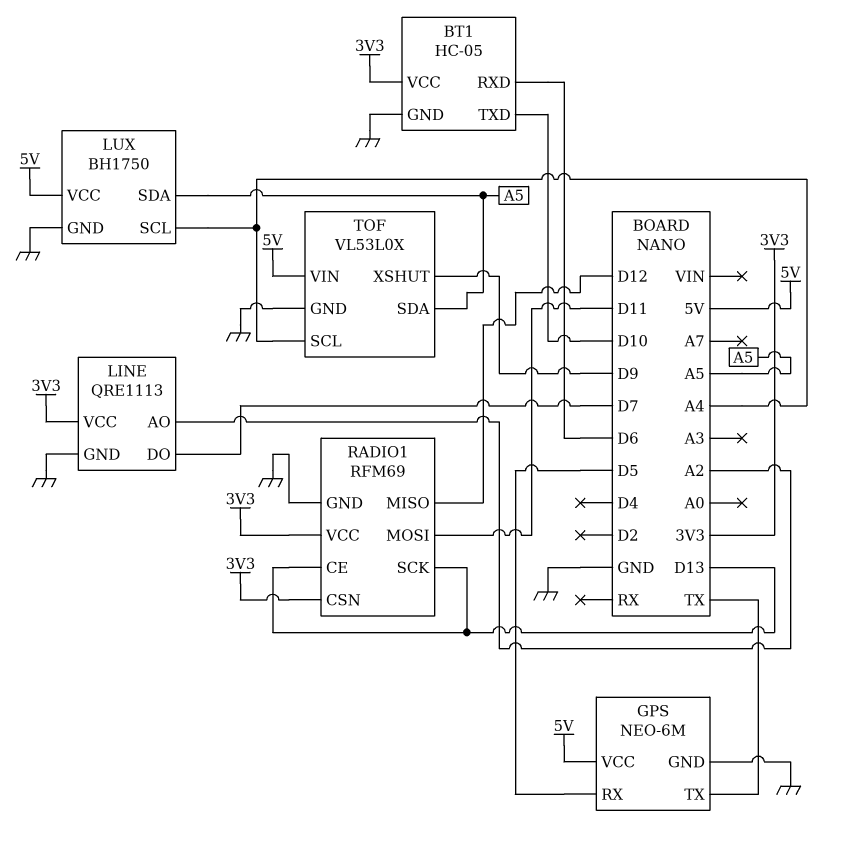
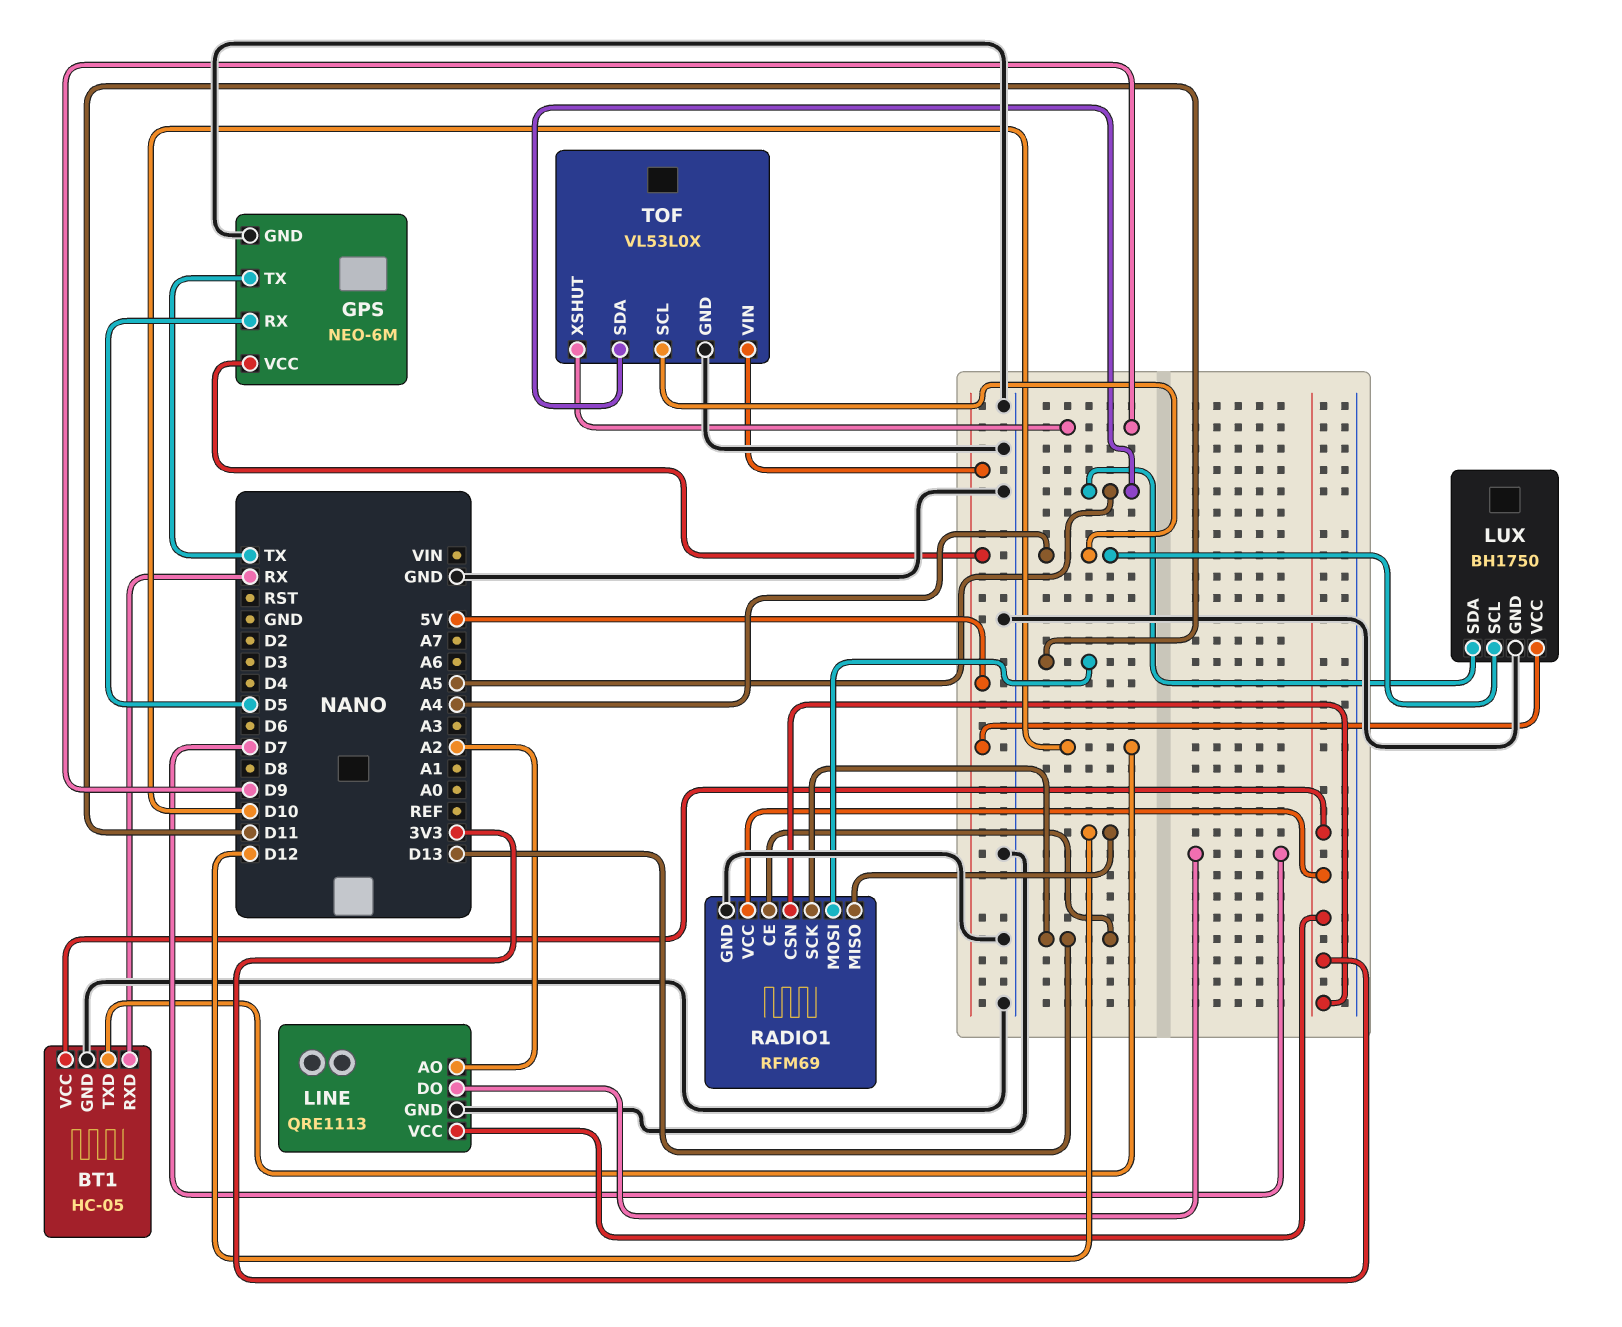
BT1 pin RXD: D6 -> RX

